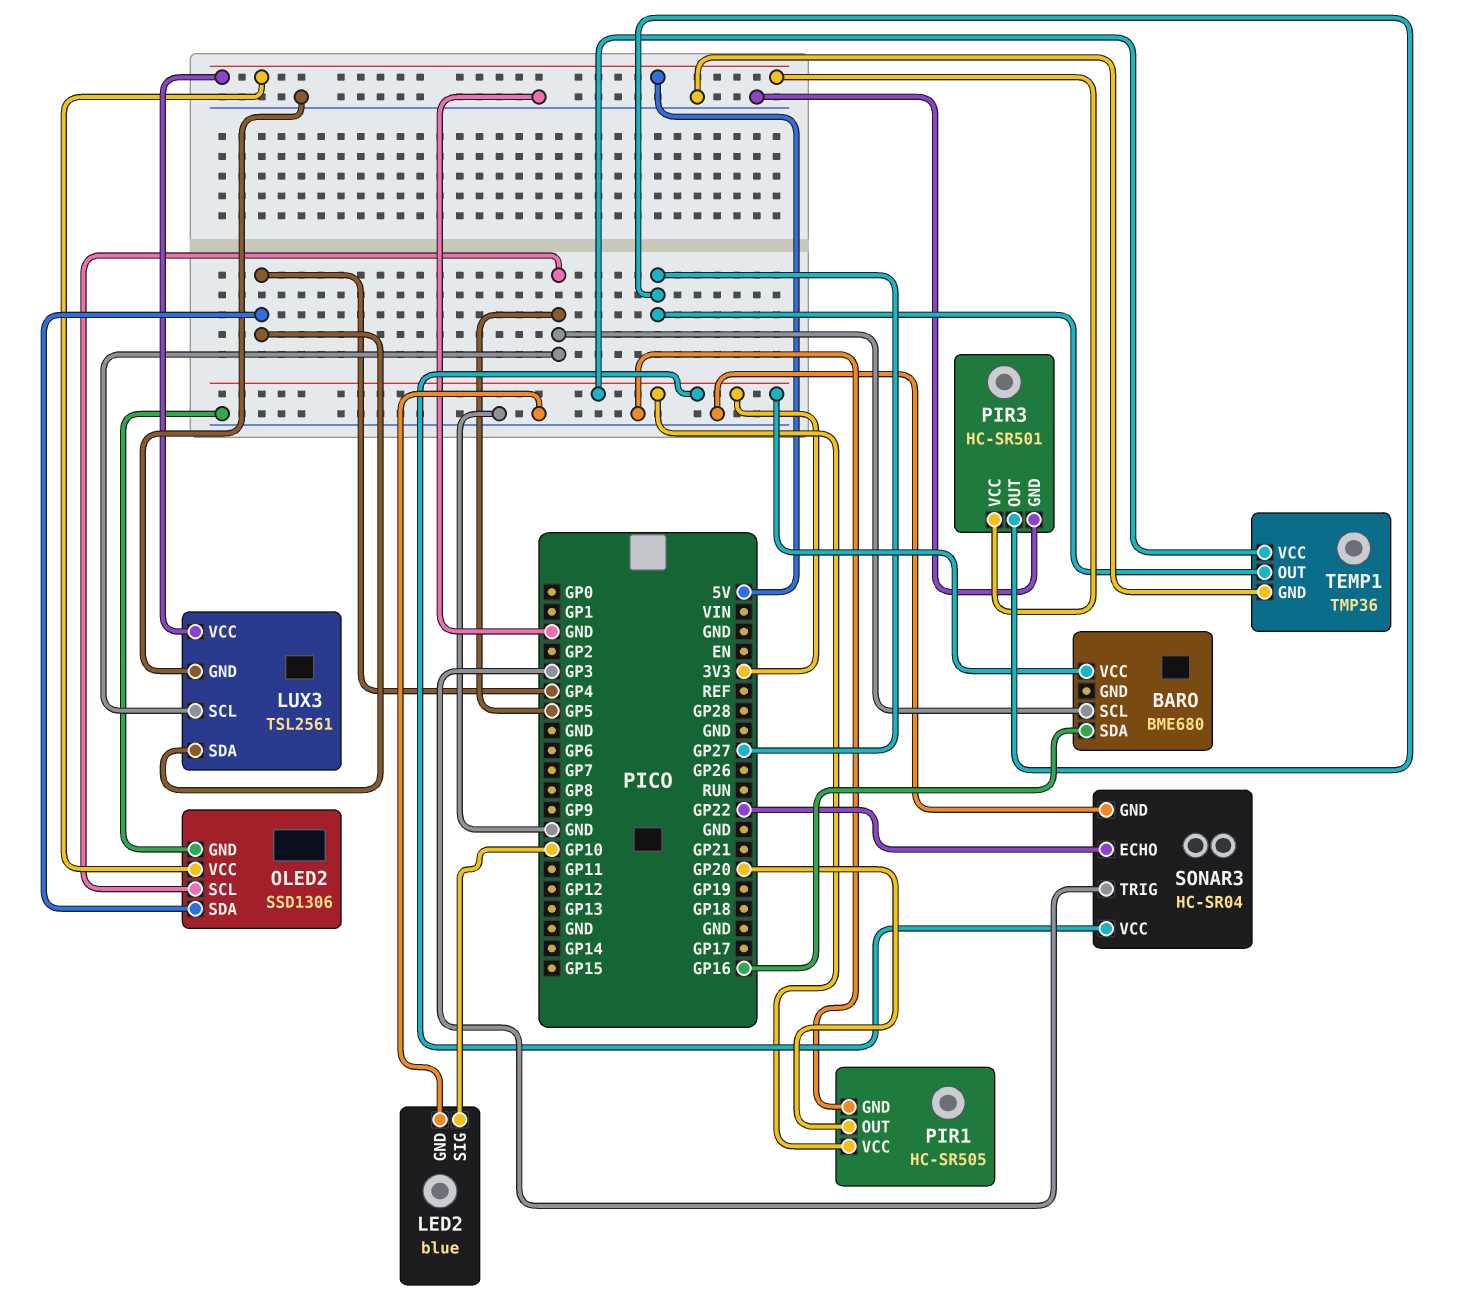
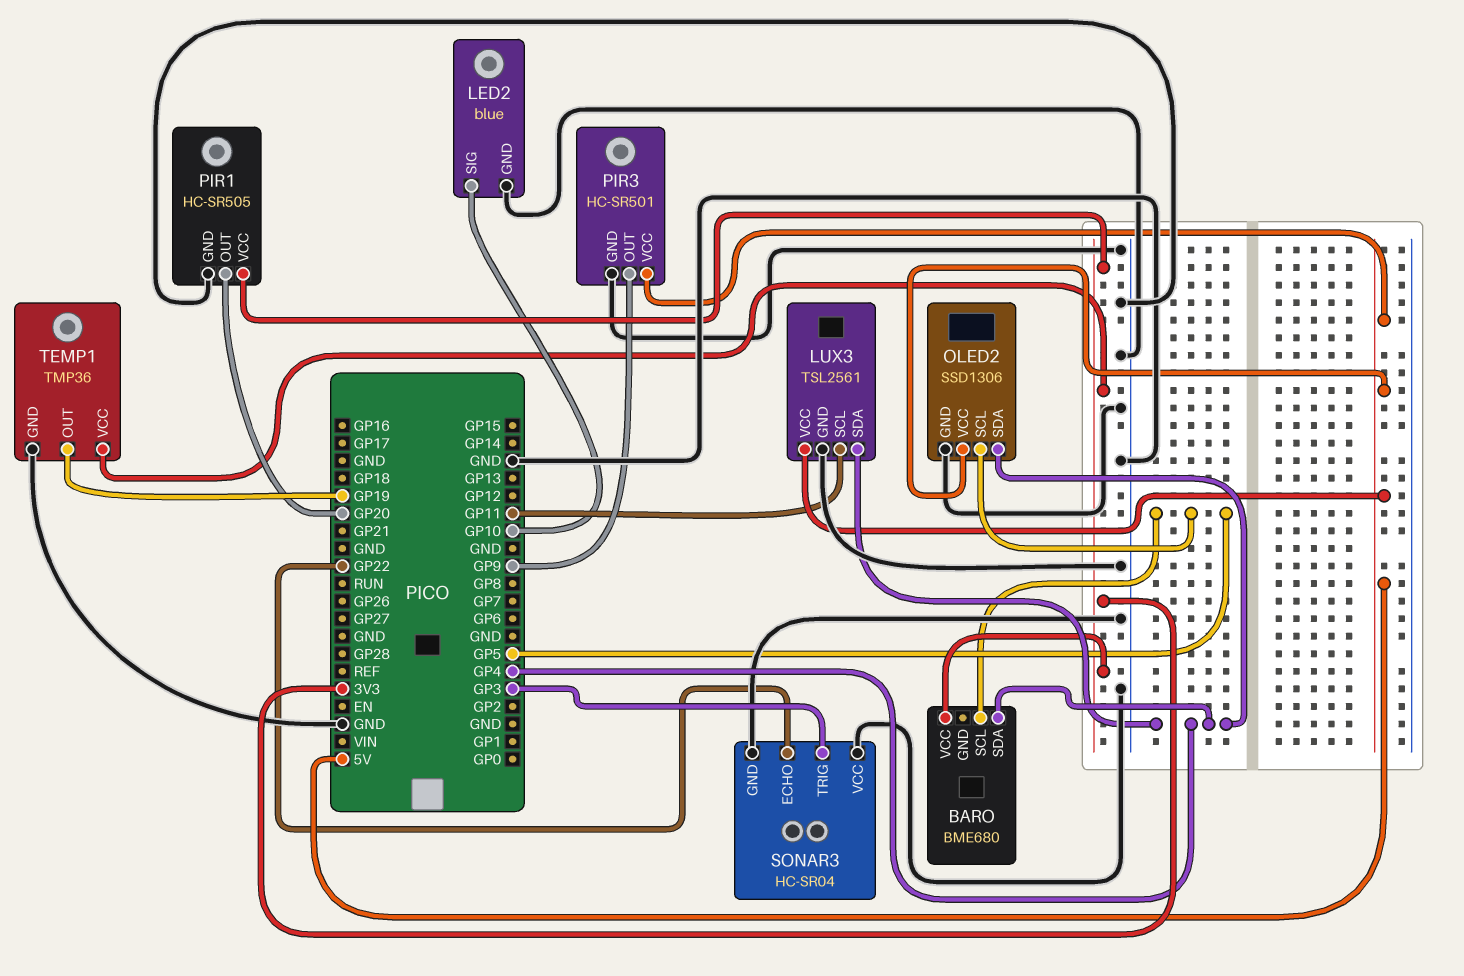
BARO pin SDA: GP16 -> GP4
LUX3 pin SCL: GP5 -> GP11
PIR3 pin OUT: GP27 -> GP9
SONAR3 pin VCC: 3V3 -> GND
TEMP1 pin OUT: GP27 -> GP19

